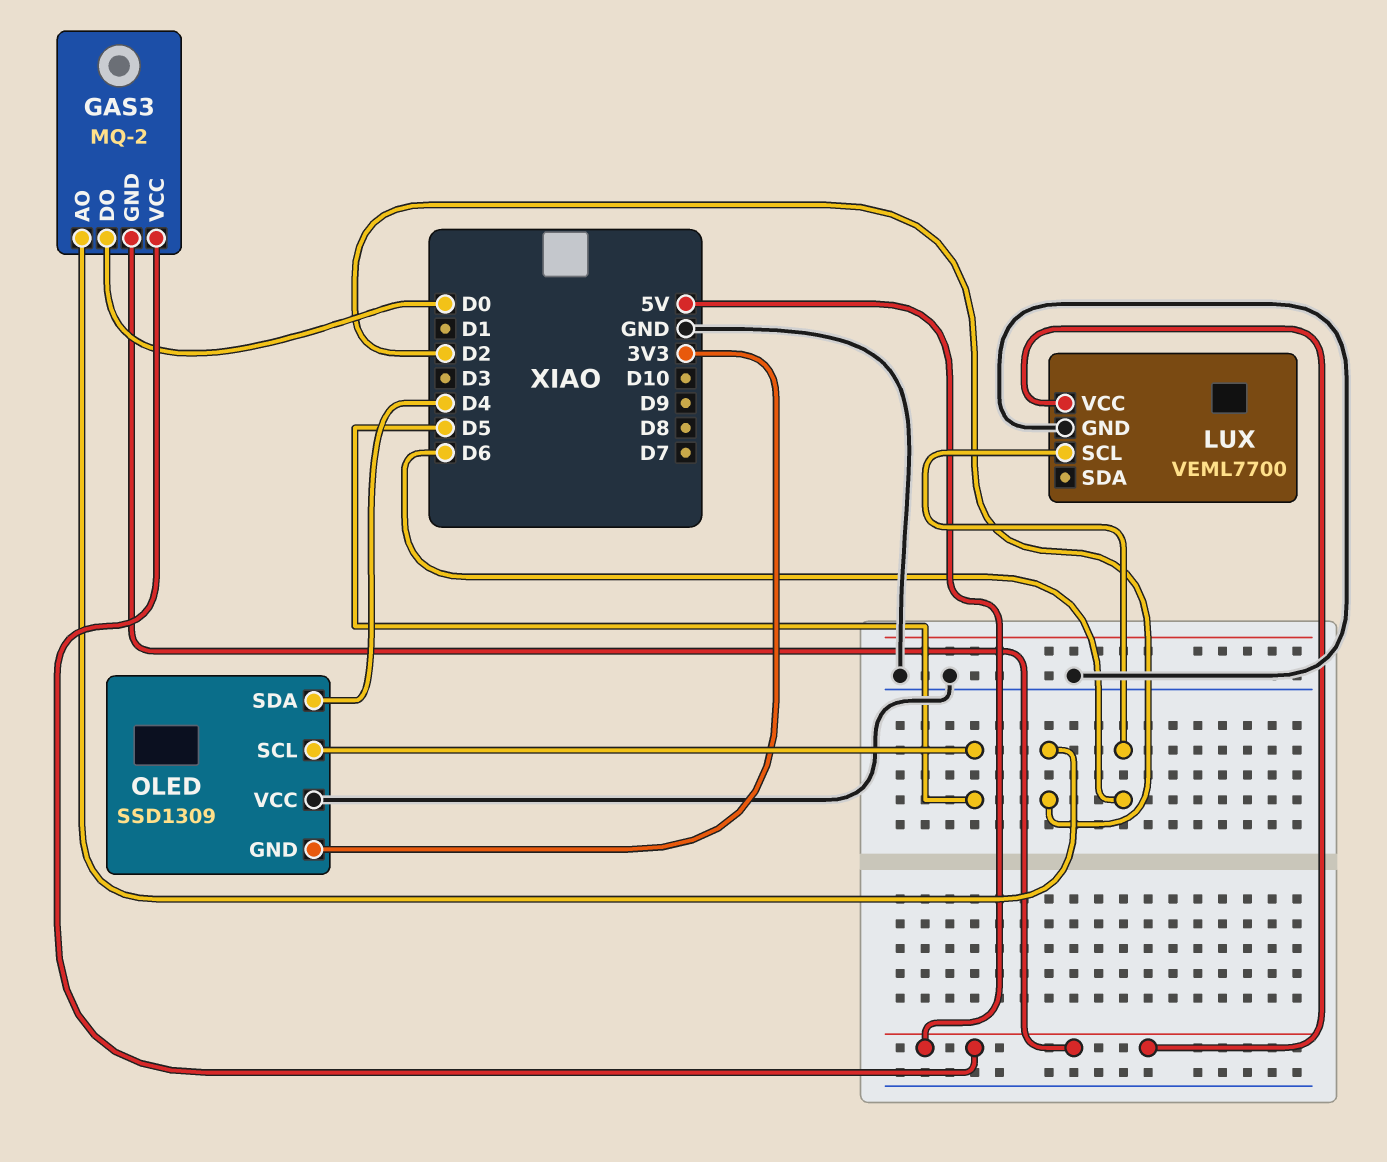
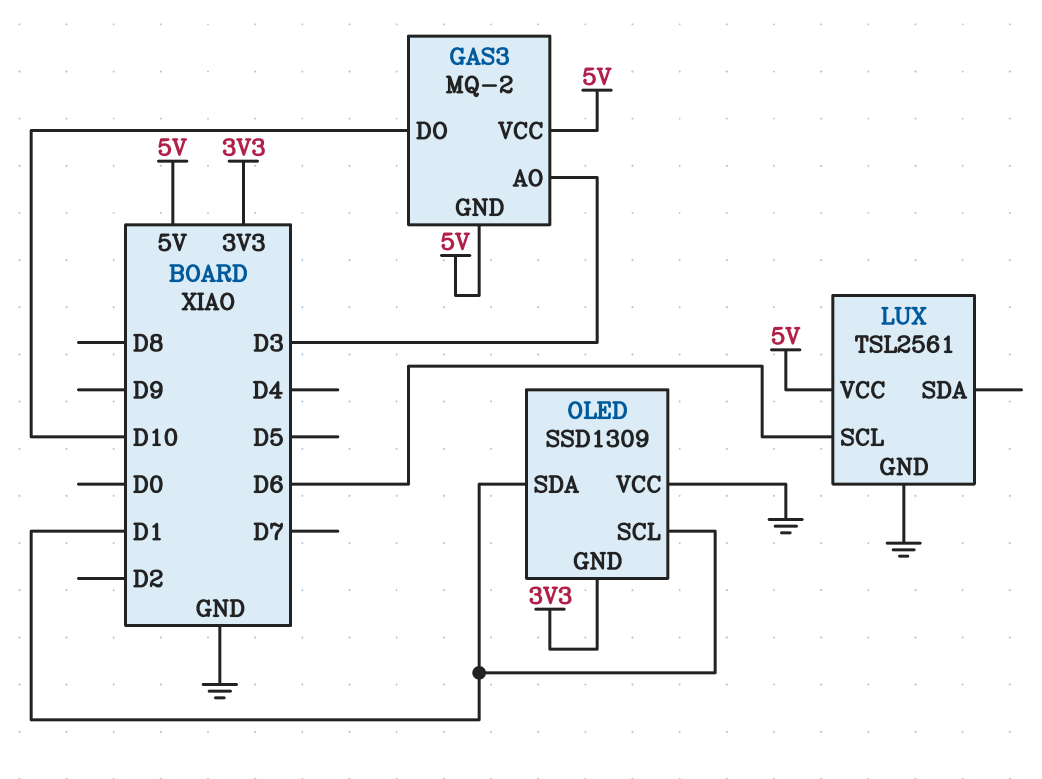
GAS3 pin AO: D2 -> D3
GAS3 pin DO: D0 -> D10
LUX: VEML7700 -> TSL2561
OLED pin SCL: D5 -> D1
OLED pin SDA: D4 -> D1

